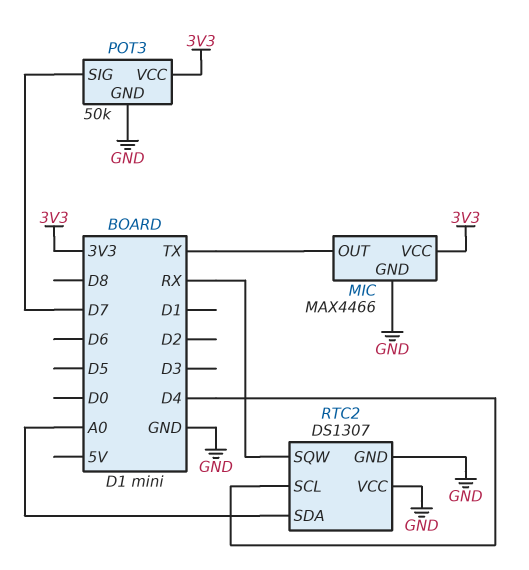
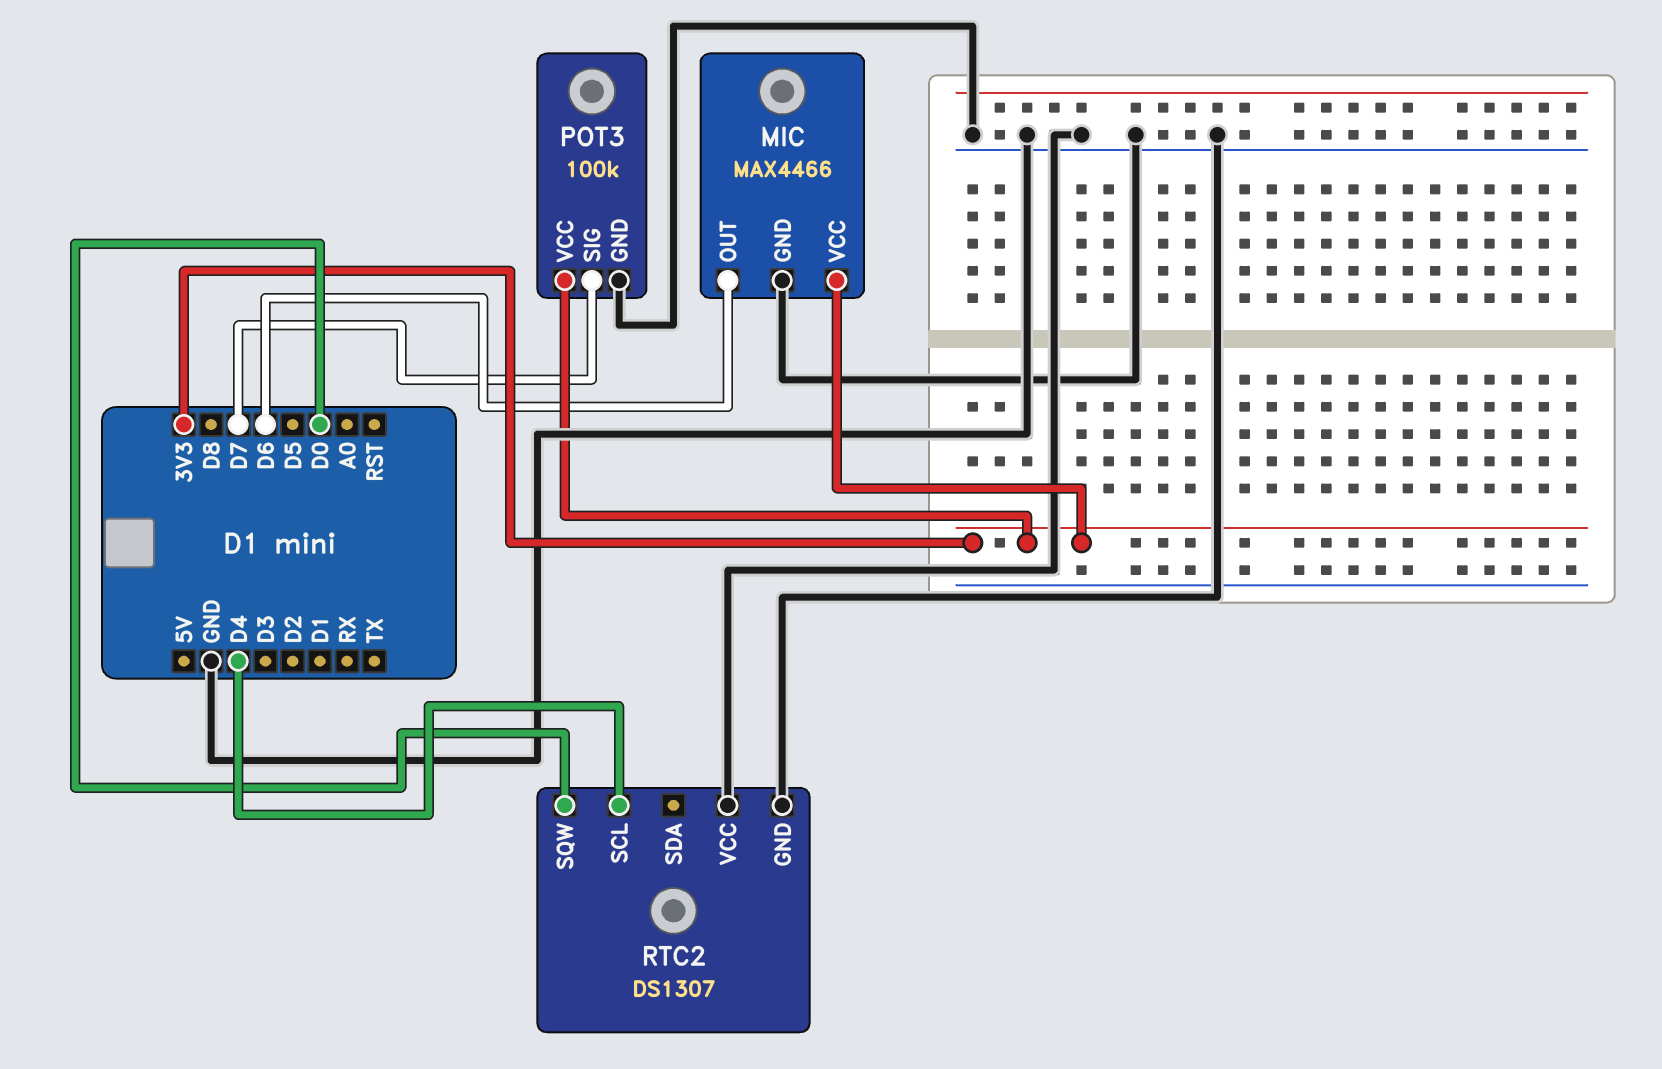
MIC pin OUT: TX -> D6
POT3: 50k -> 100k
RTC2 pin SDA: A0 -> none
RTC2 pin SQW: RX -> D0

